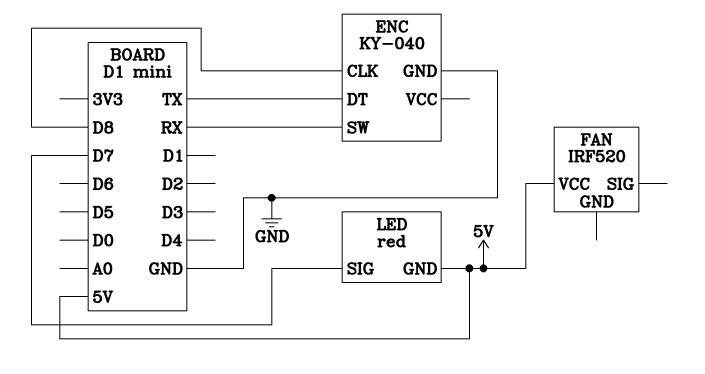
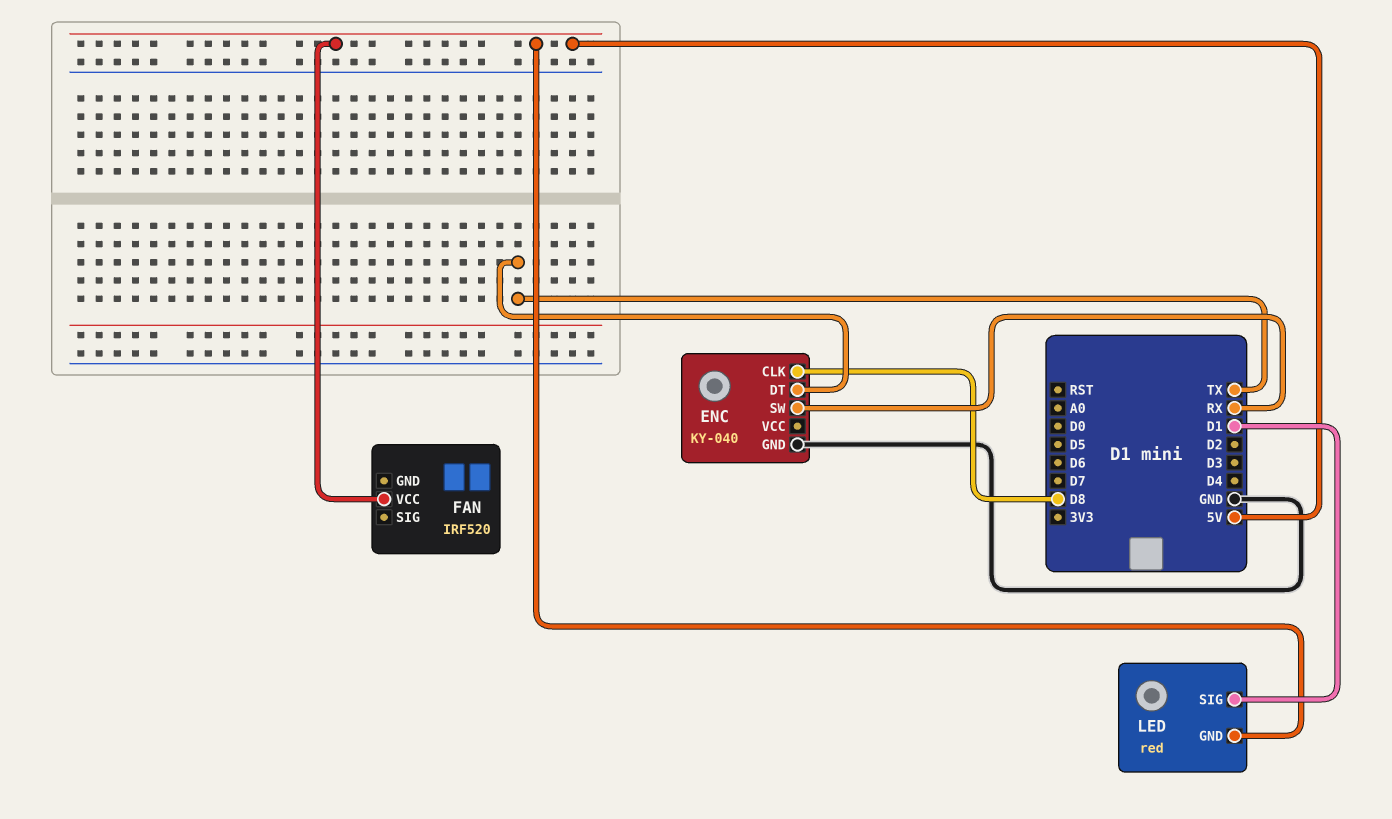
LED pin SIG: D7 -> D1

